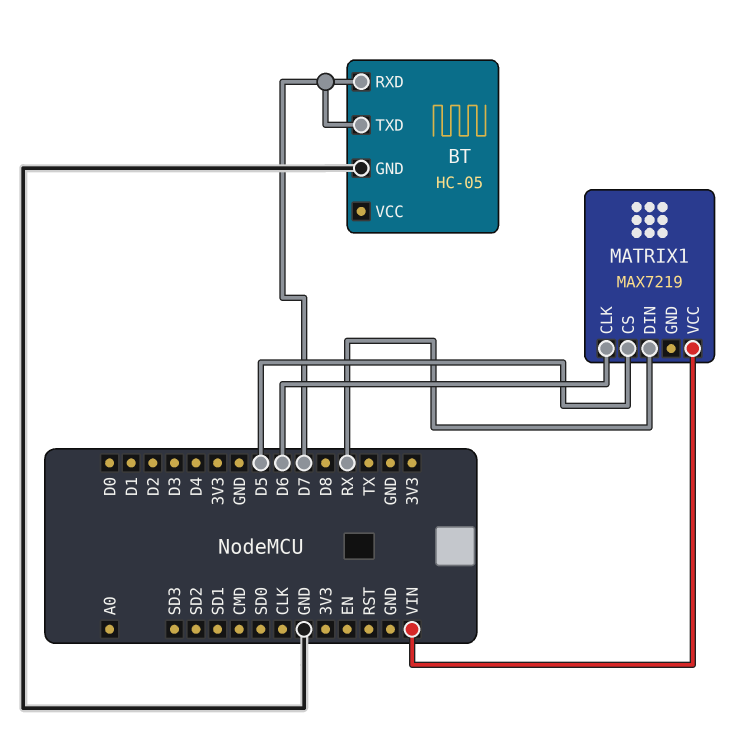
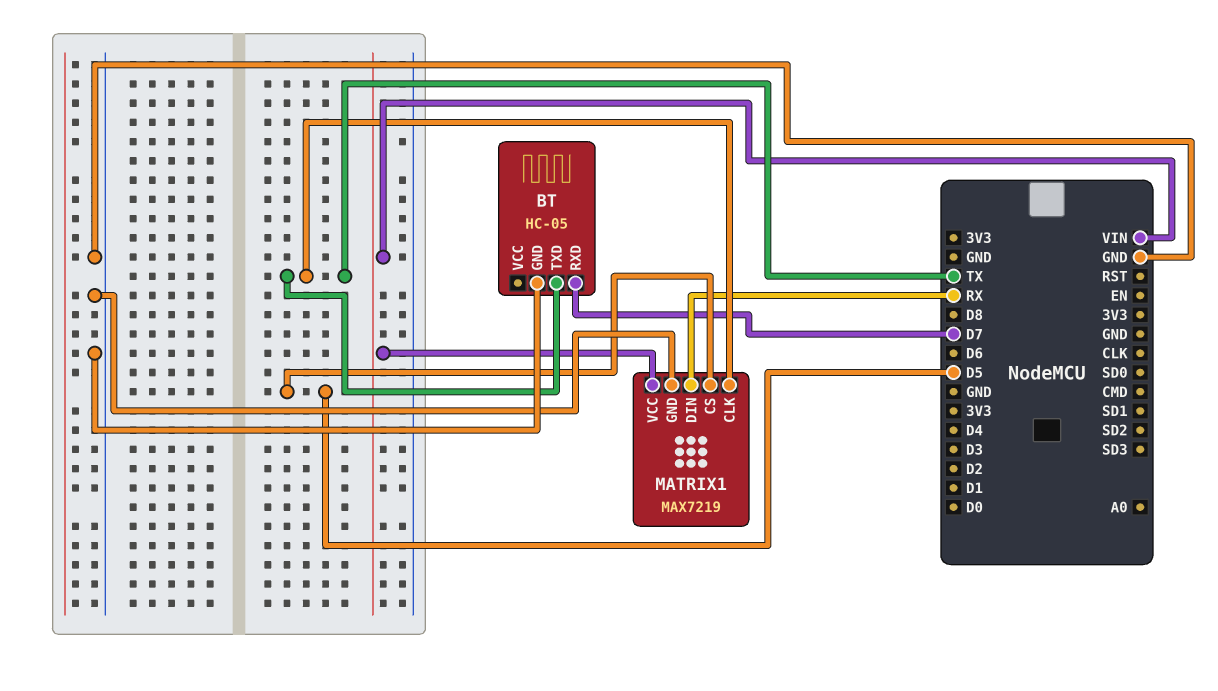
BT pin TXD: D7 -> TX
MATRIX1 pin CLK: D6 -> TX
MATRIX1 pin GND: none -> GND

